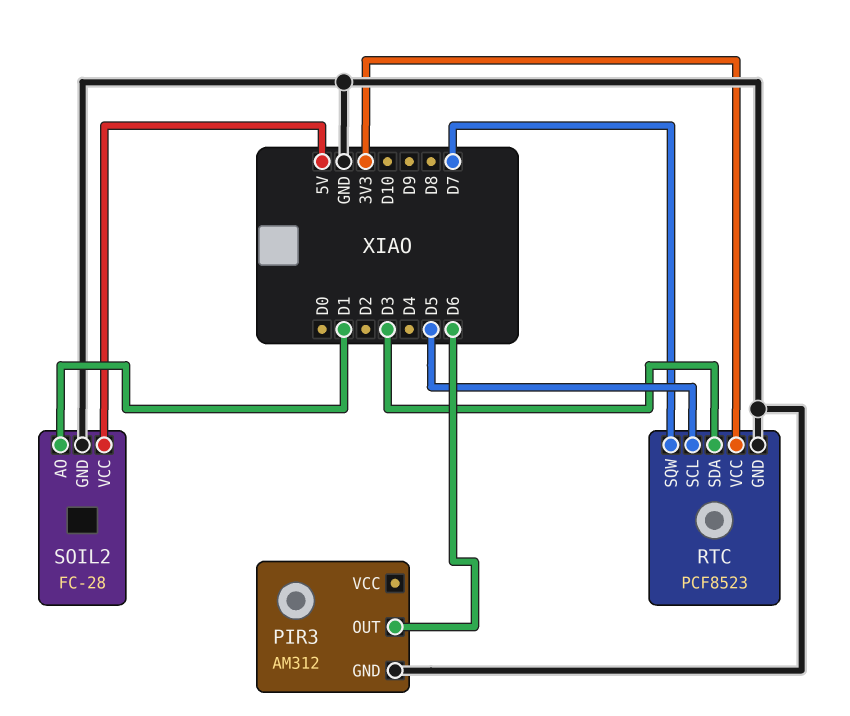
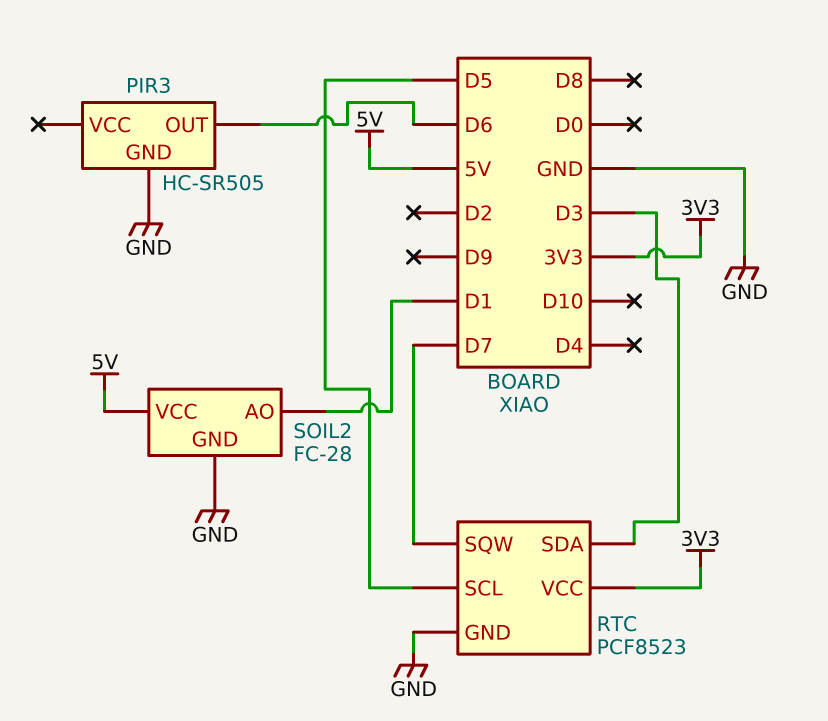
PIR3: AM312 -> HC-SR505

